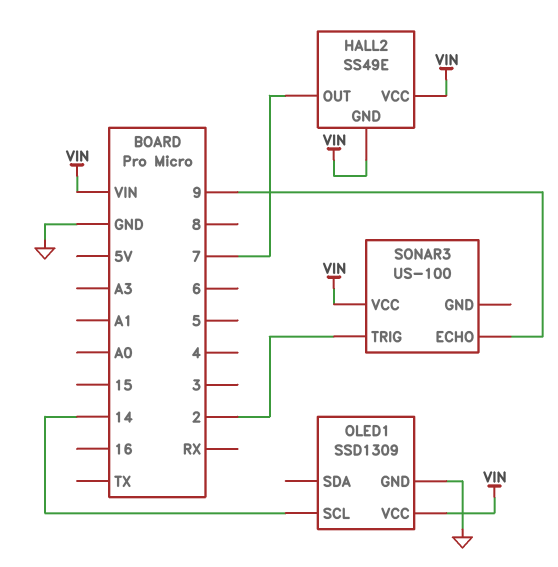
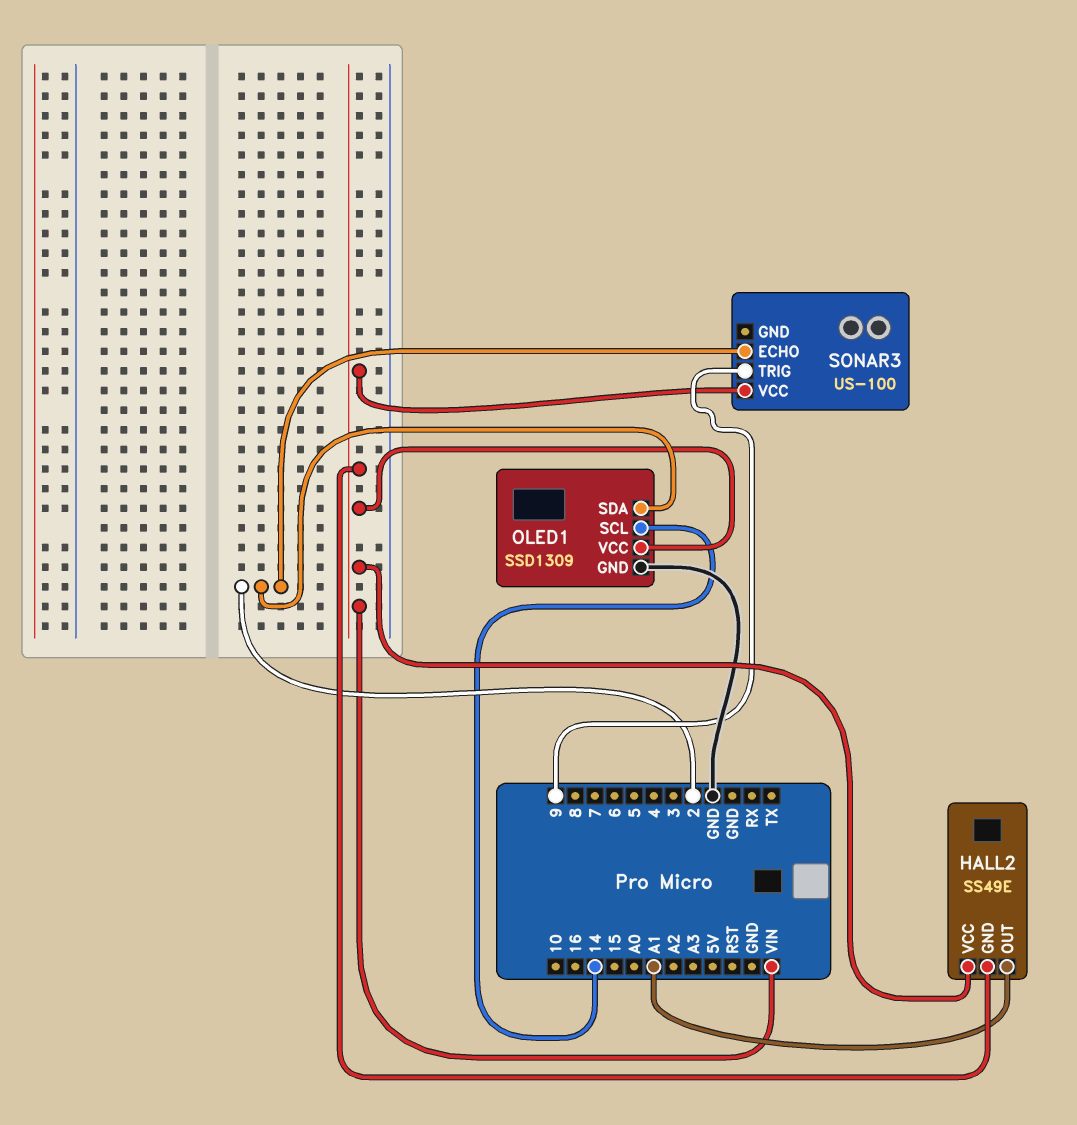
HALL2 pin OUT: 7 -> A1
OLED1 pin SDA: none -> 2
SONAR3 pin ECHO: 9 -> 2
SONAR3 pin TRIG: 2 -> 9

